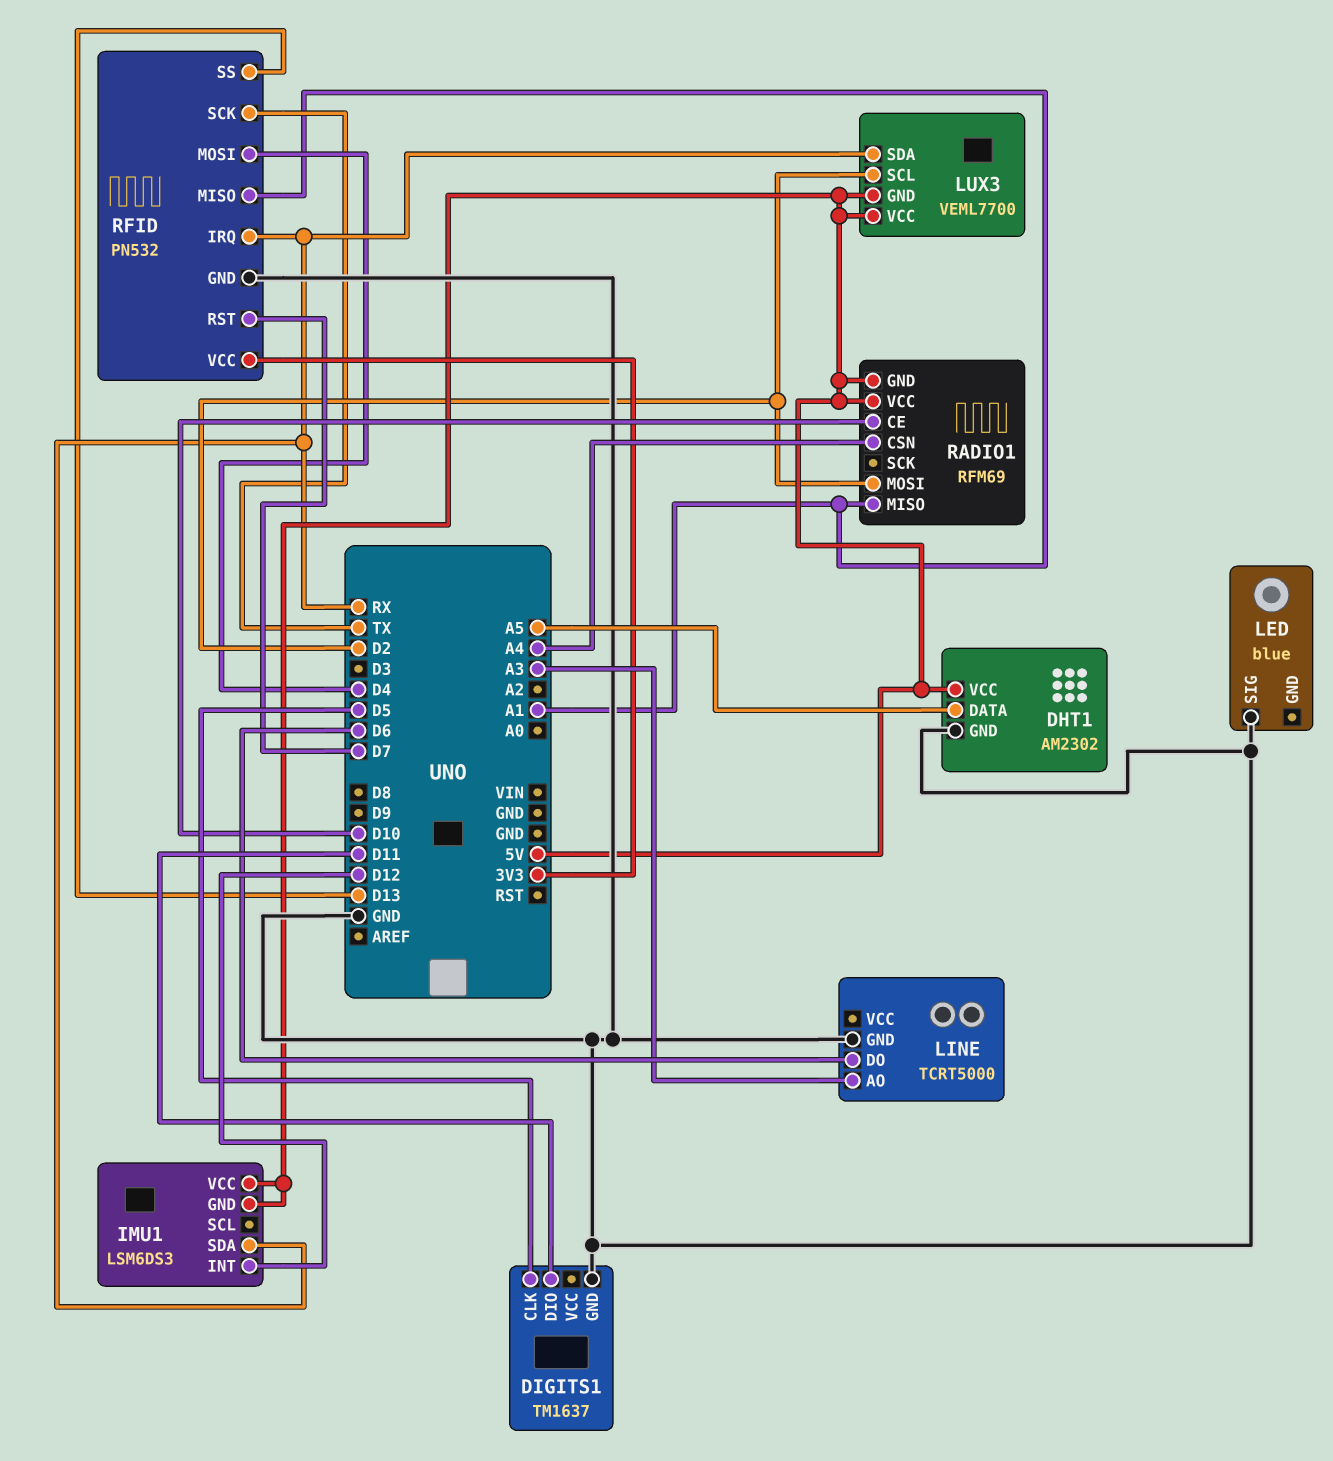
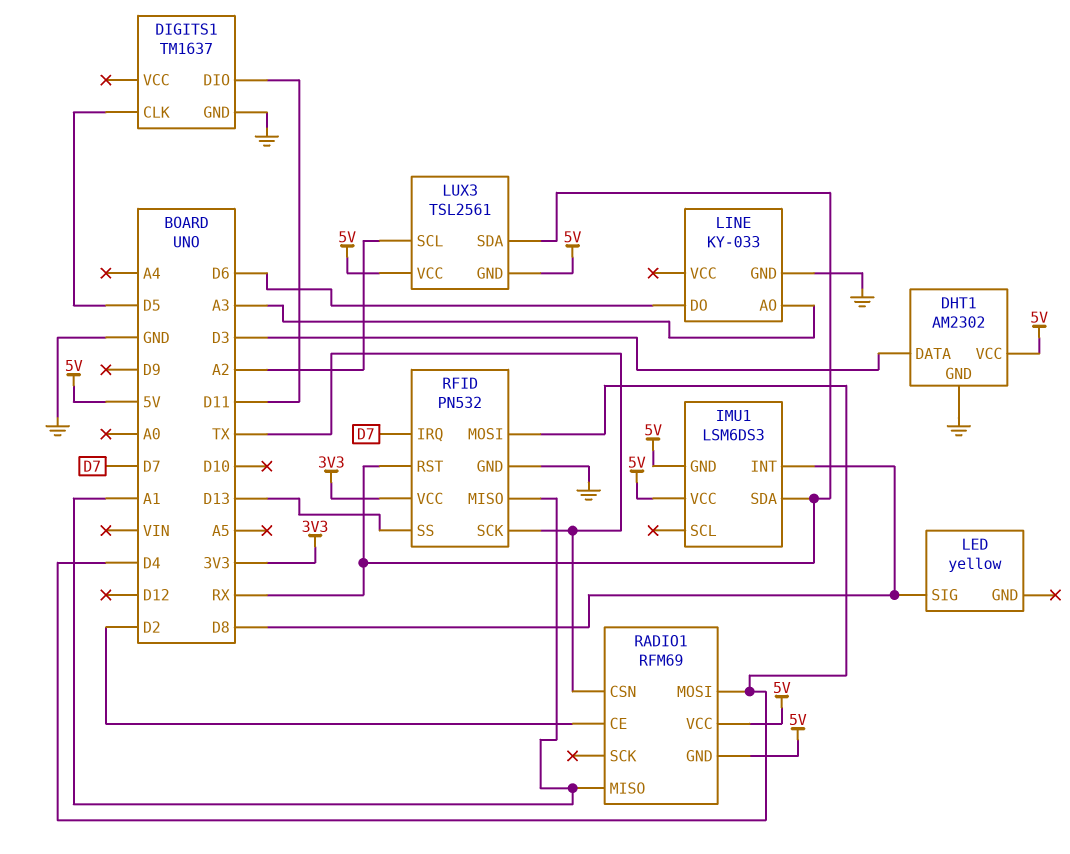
DHT1 pin DATA: A5 -> D3
IMU1 pin INT: D12 -> D8
LED: blue -> yellow
LED pin SIG: GND -> D8
LINE: TCRT5000 -> KY-033
LUX3: VEML7700 -> TSL2561
LUX3 pin SCL: D2 -> A2
RADIO1 pin CE: D10 -> D2
RADIO1 pin CSN: A4 -> TX
RADIO1 pin MOSI: D2 -> D4
RFID pin IRQ: RX -> D7
RFID pin RST: D7 -> RX

